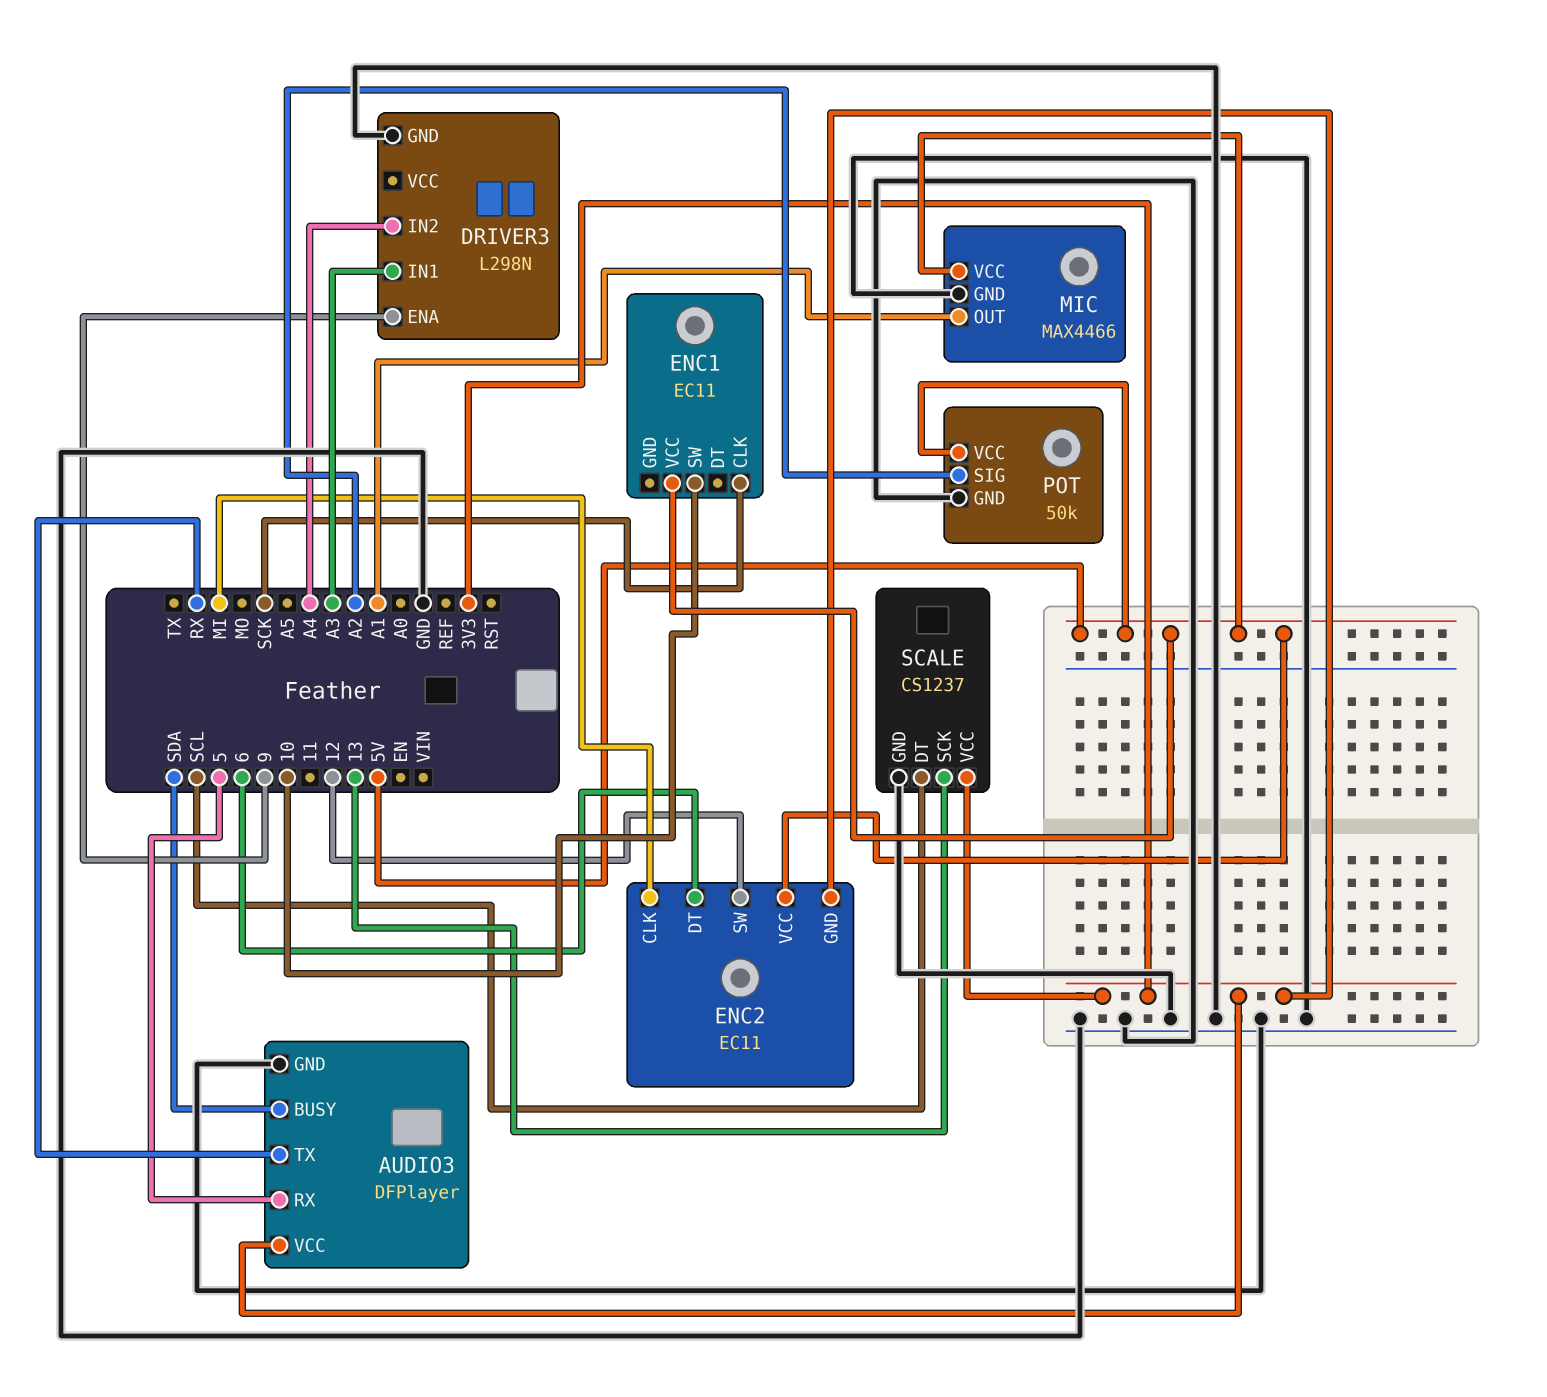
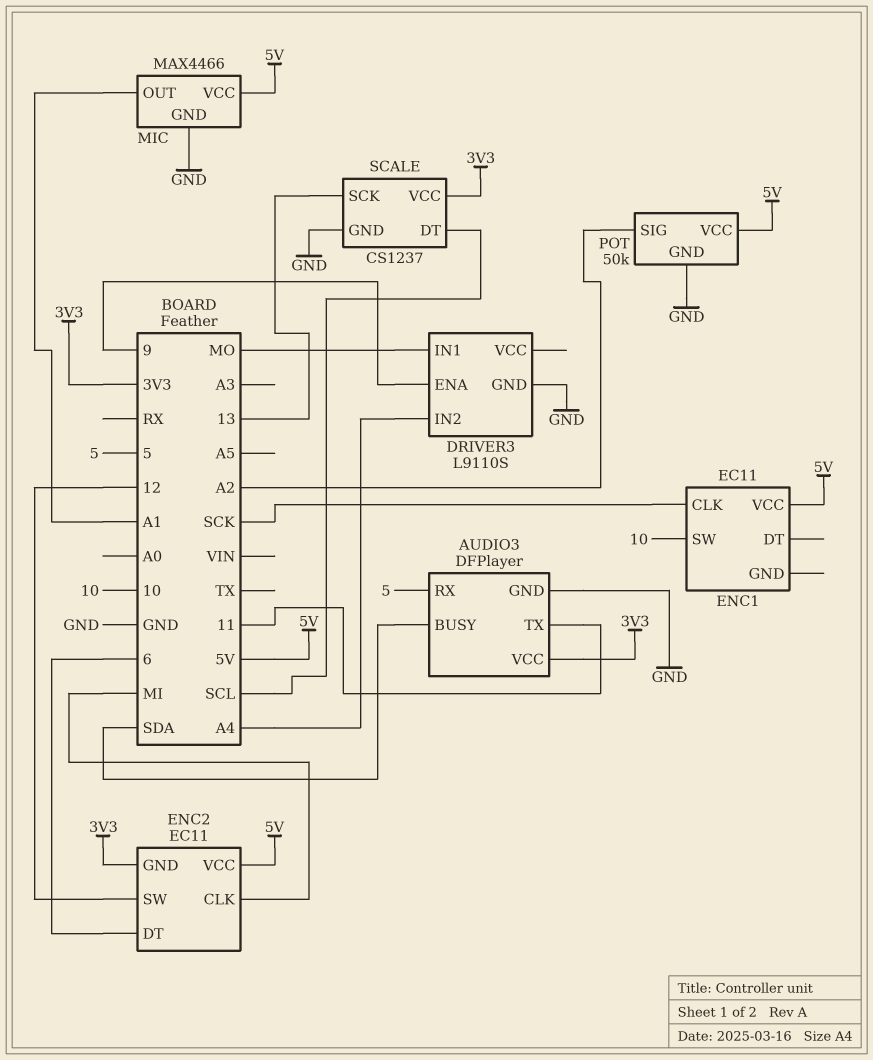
AUDIO3 pin TX: RX -> 11
DRIVER3: L298N -> L9110S
DRIVER3 pin IN1: A3 -> MO

